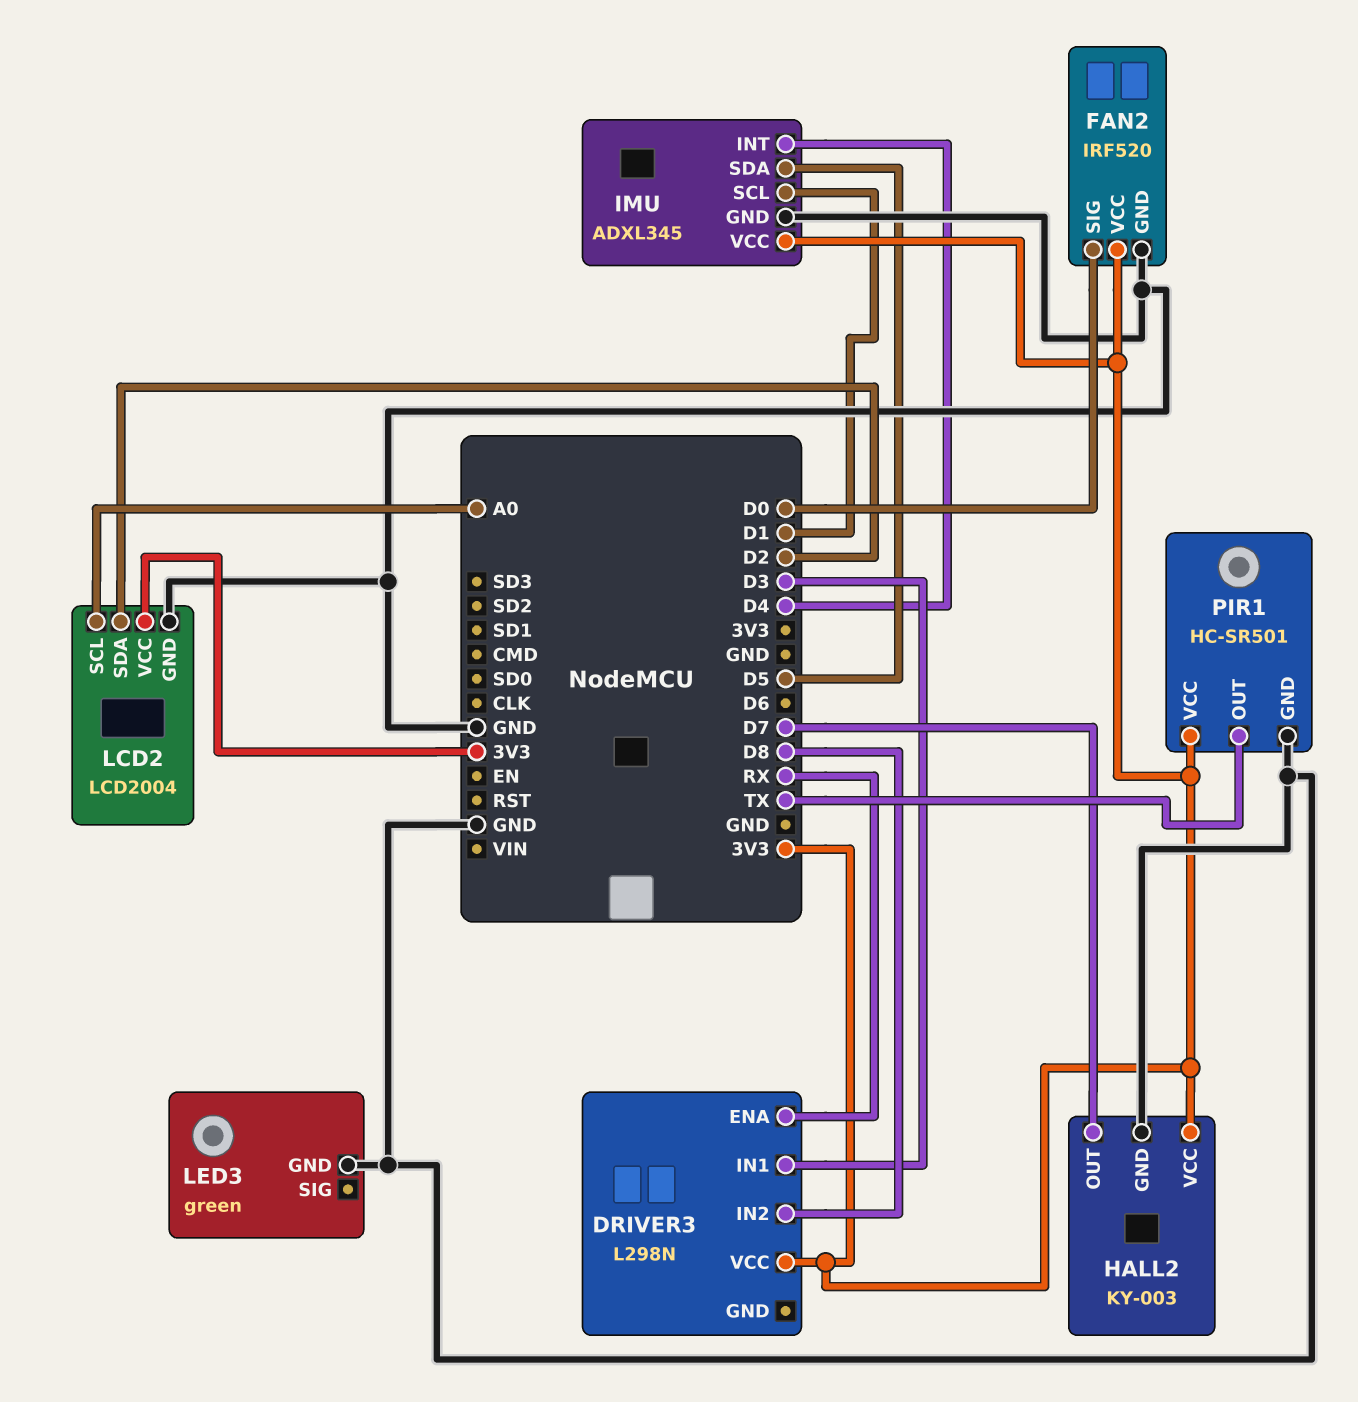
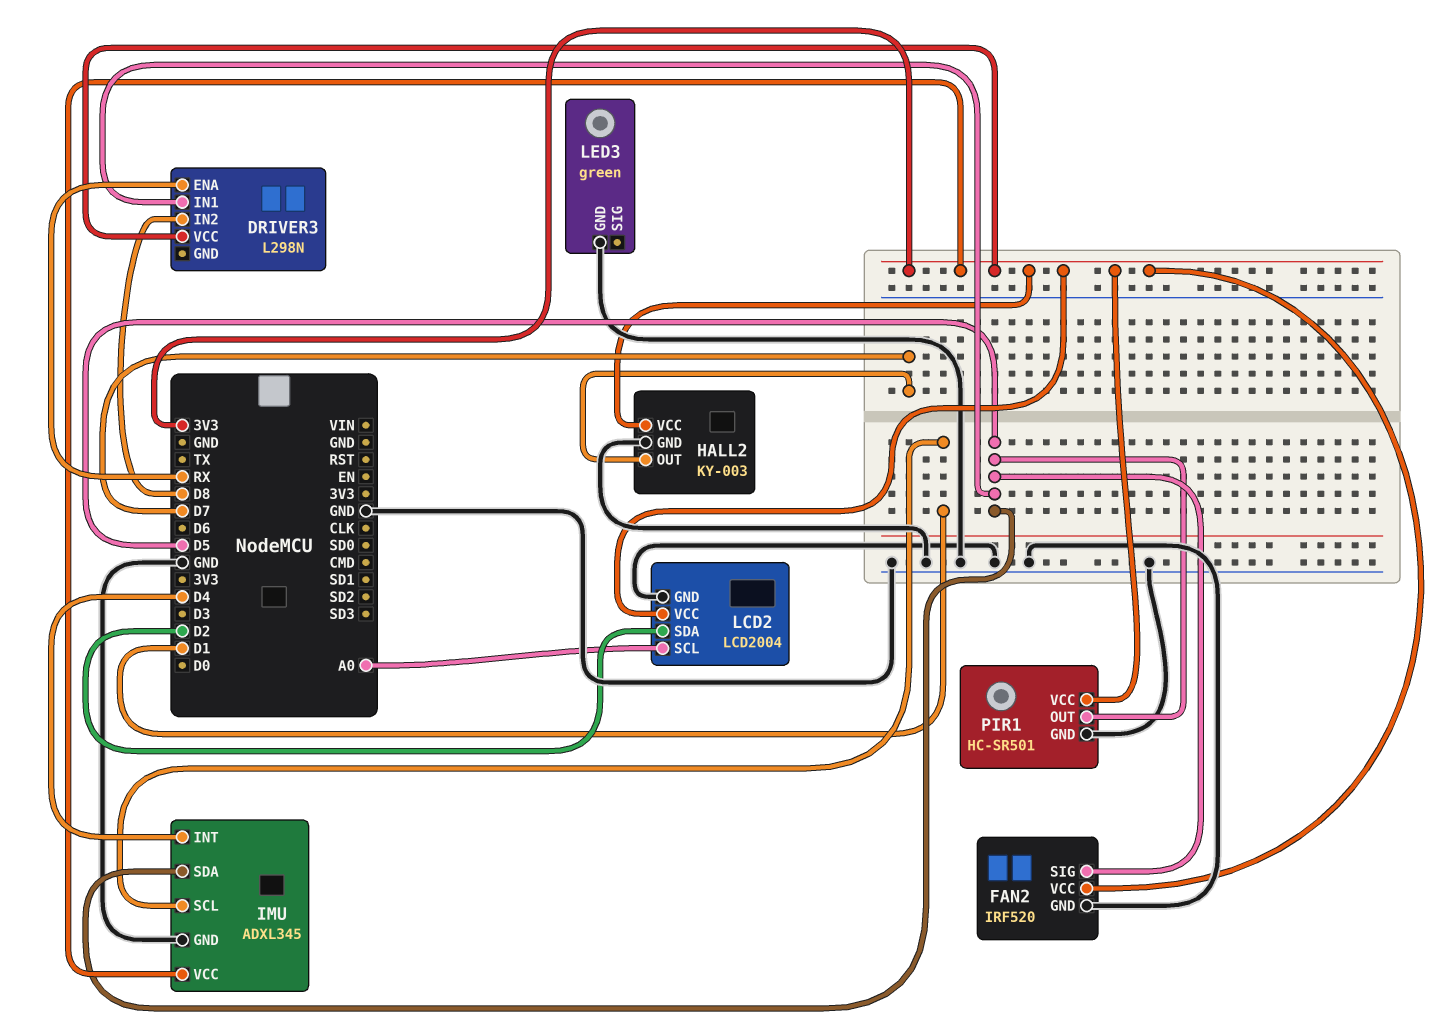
DRIVER3 pin IN1: D3 -> D5
FAN2 pin SIG: D0 -> D5
PIR1 pin OUT: TX -> D5

